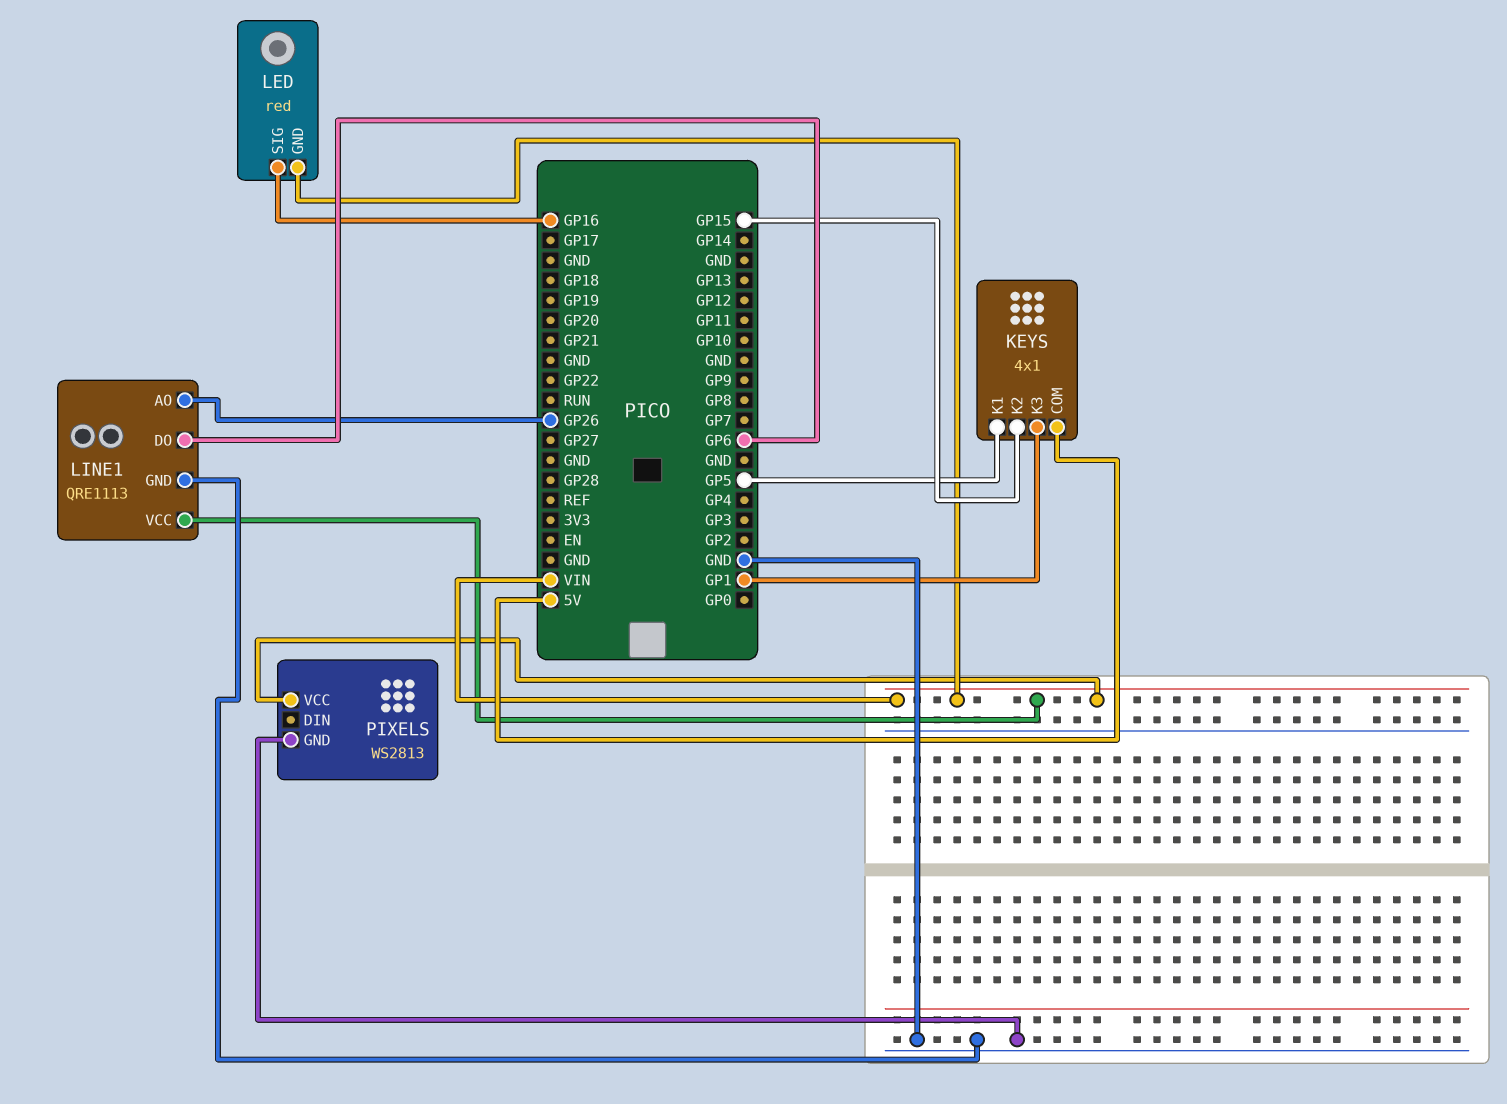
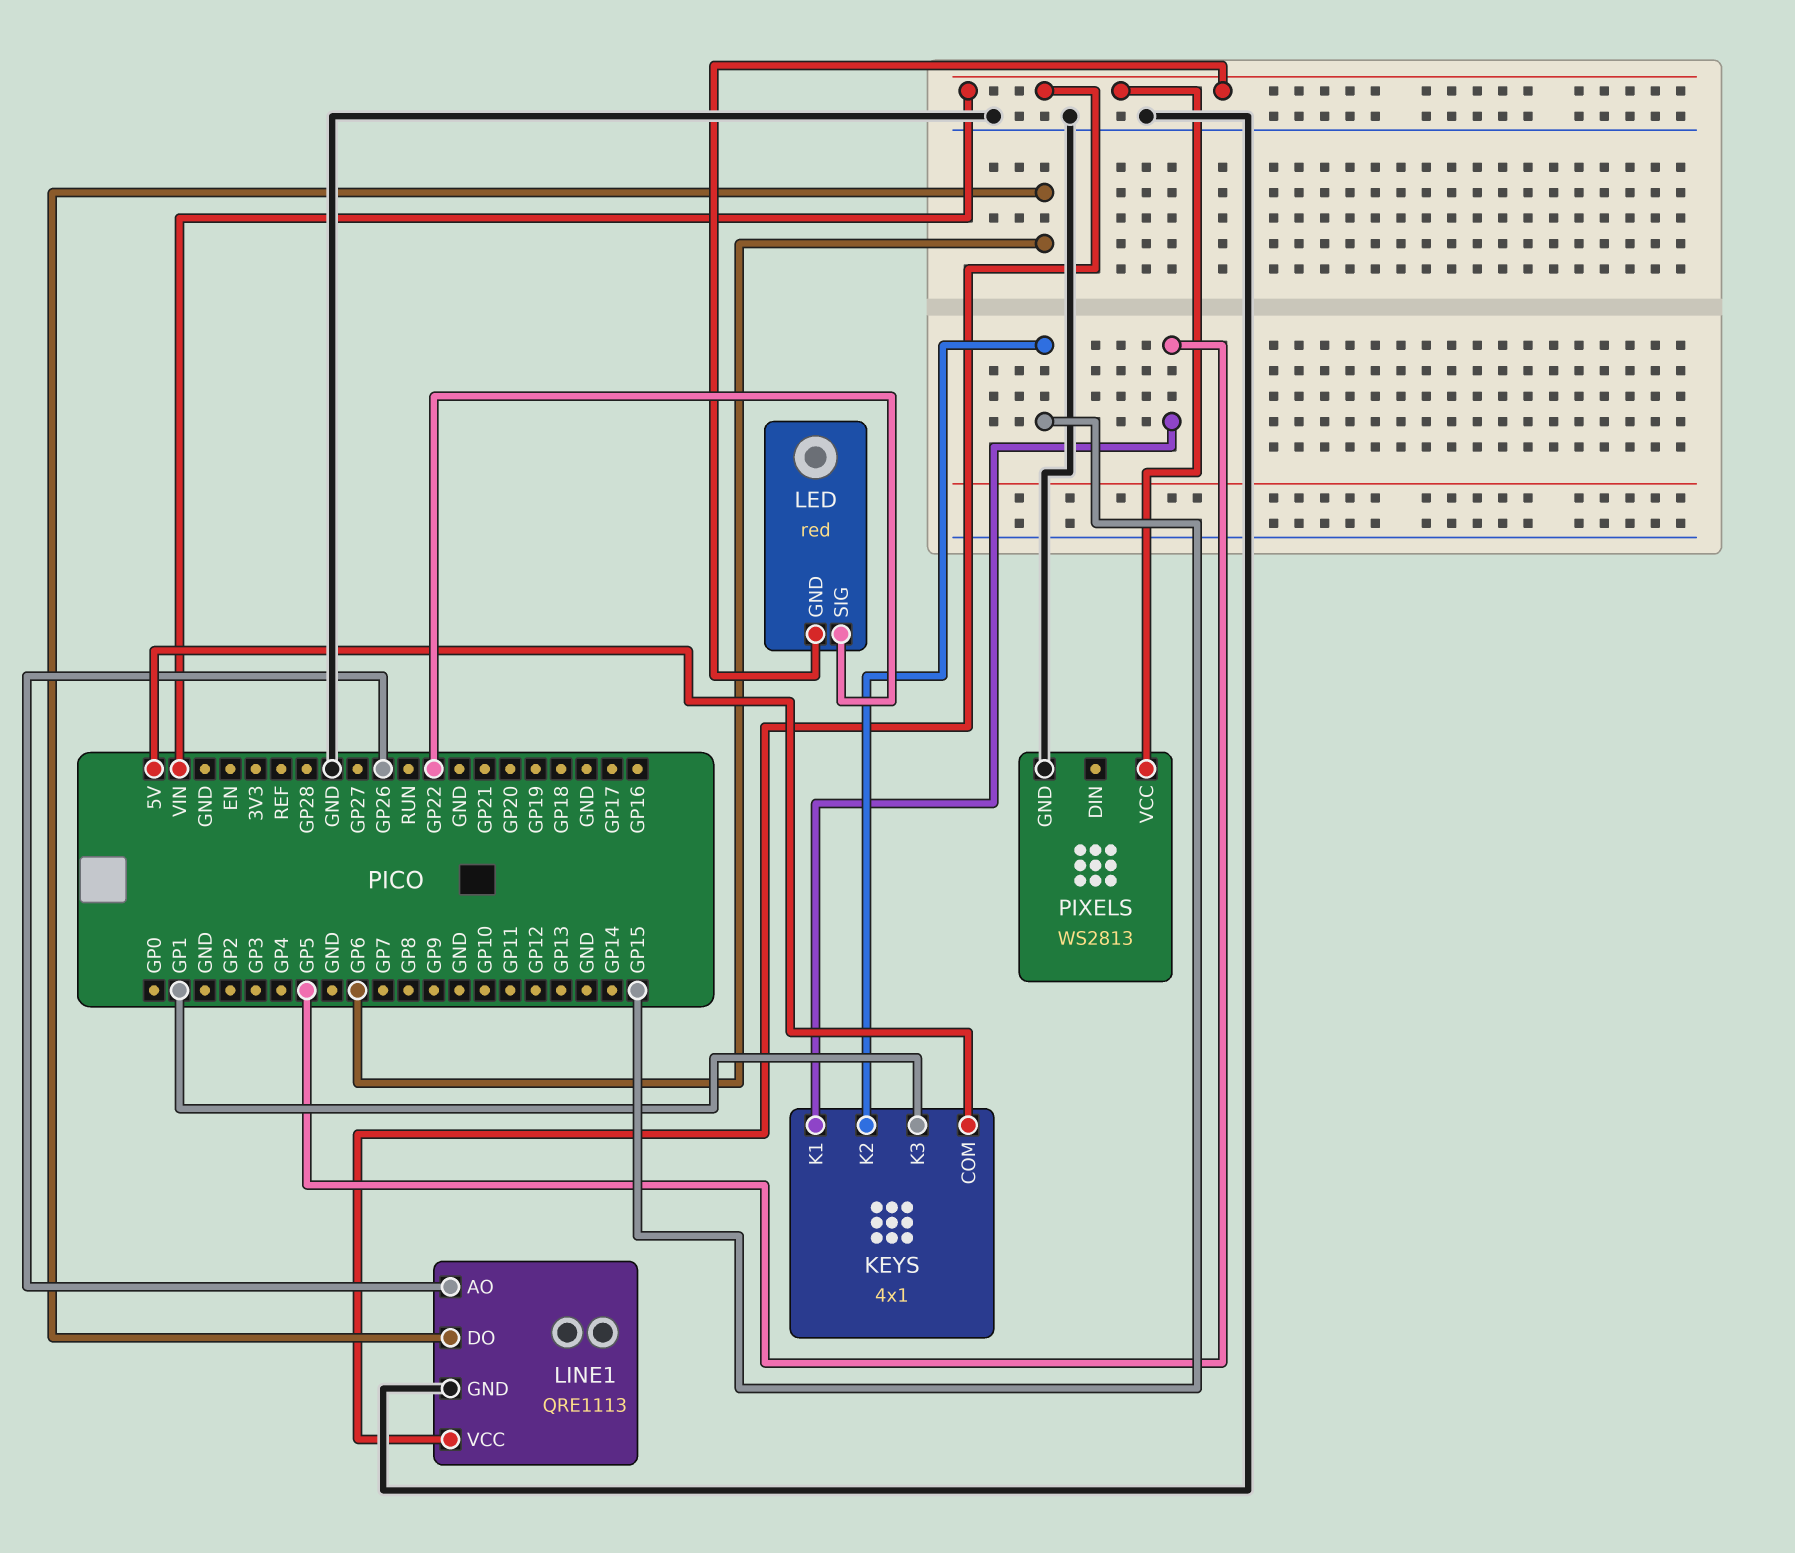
LED pin SIG: GP16 -> GP22

